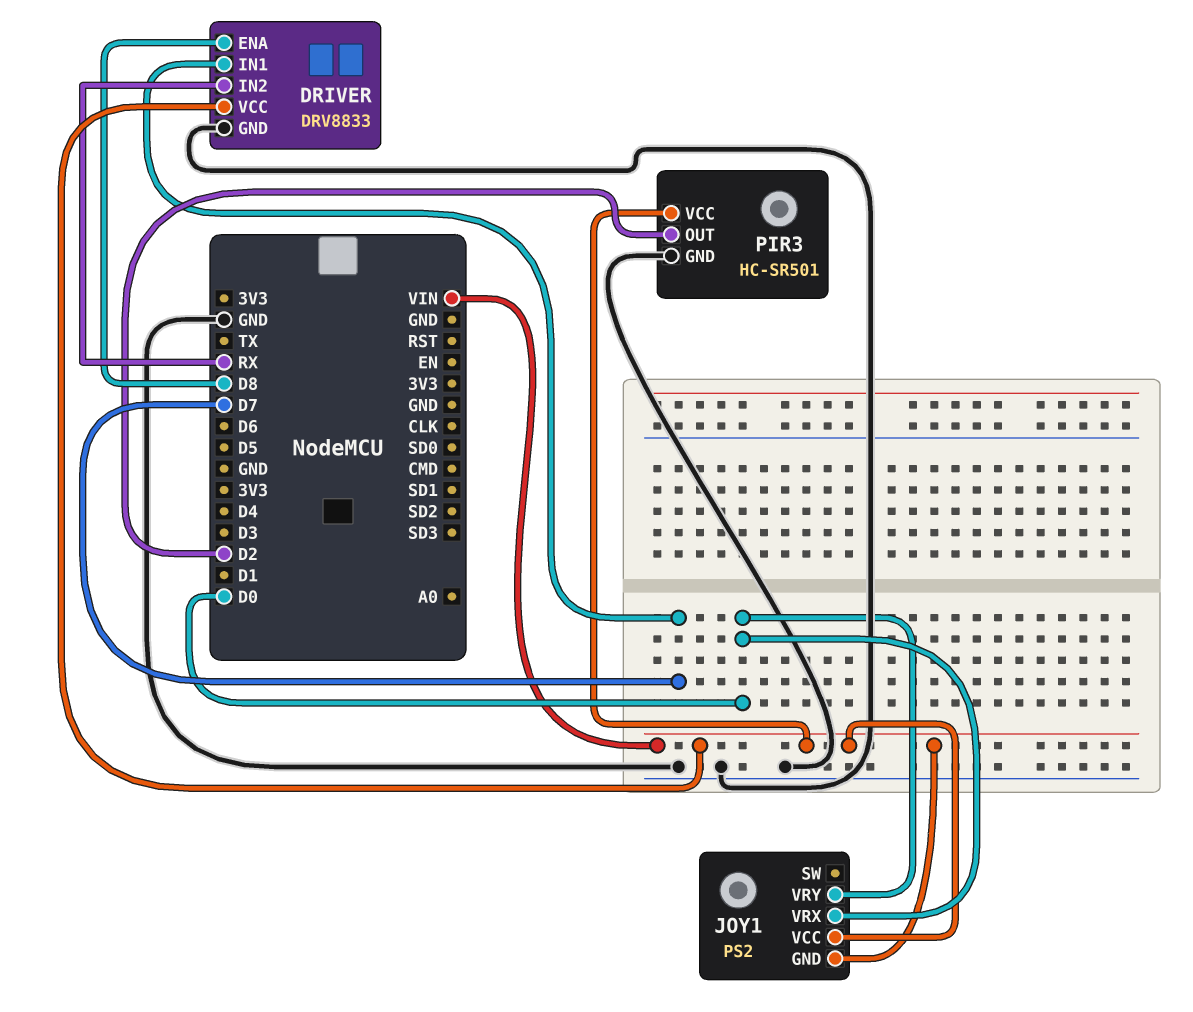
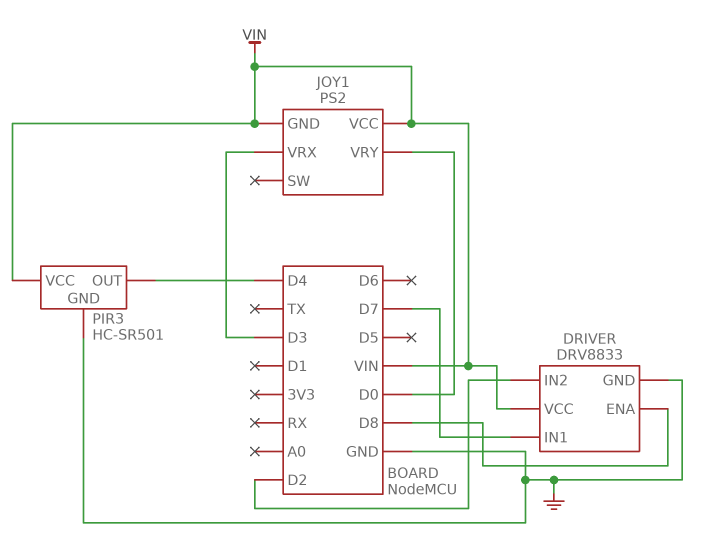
DRIVER pin IN2: RX -> D2
JOY1 pin VRX: D0 -> D3
PIR3 pin OUT: D2 -> D4

